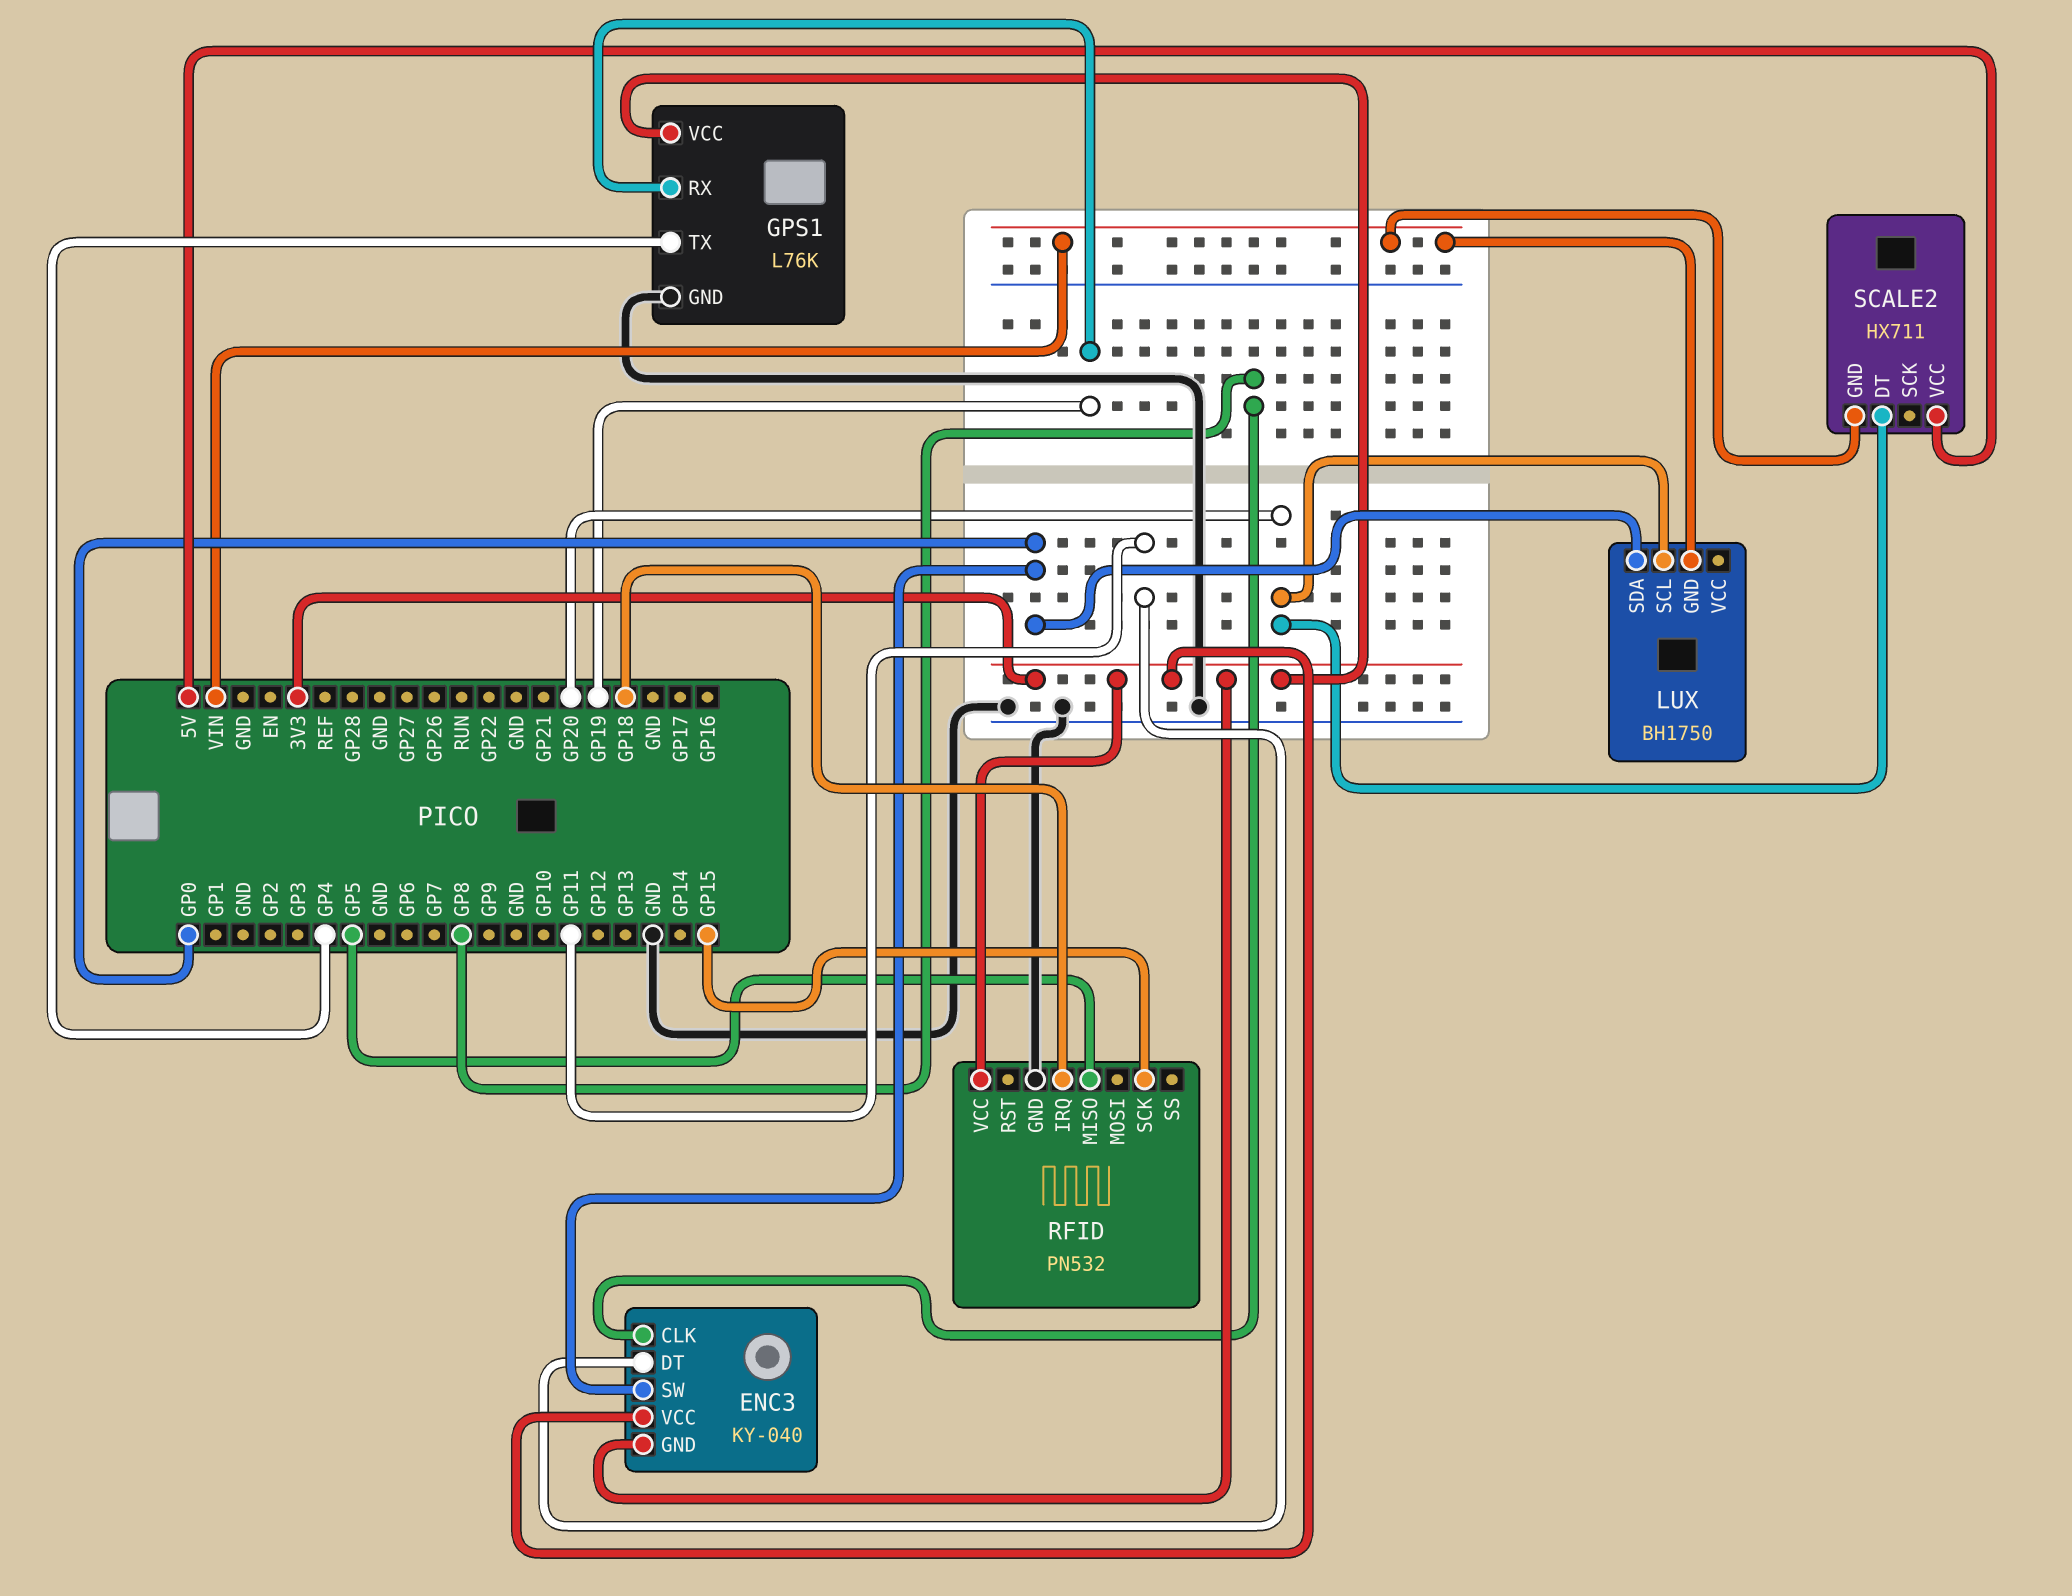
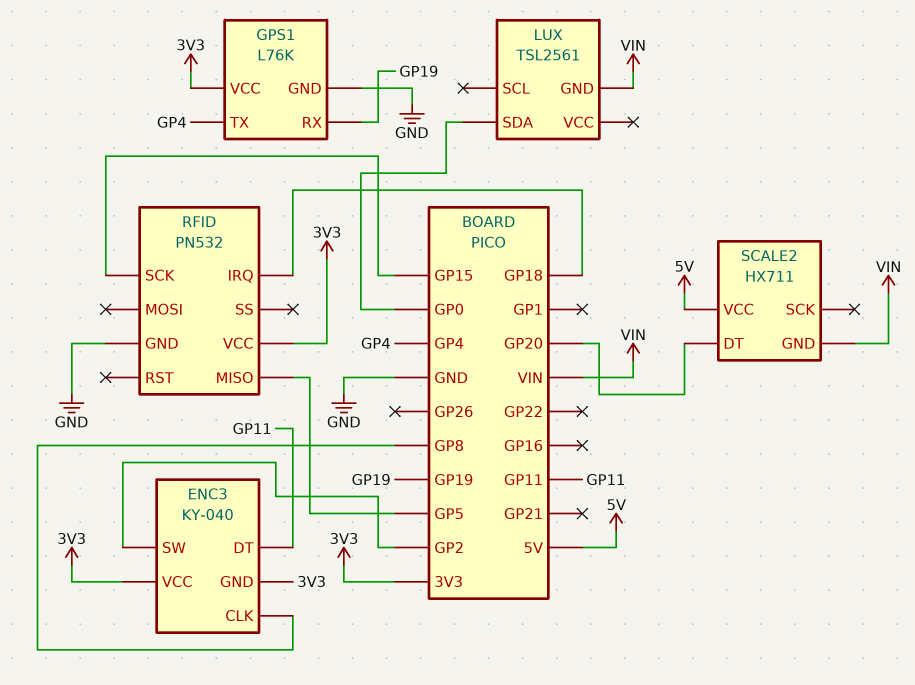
ENC3 pin SW: GP0 -> GP2
LUX: BH1750 -> TSL2561
LUX pin SCL: GP20 -> none

